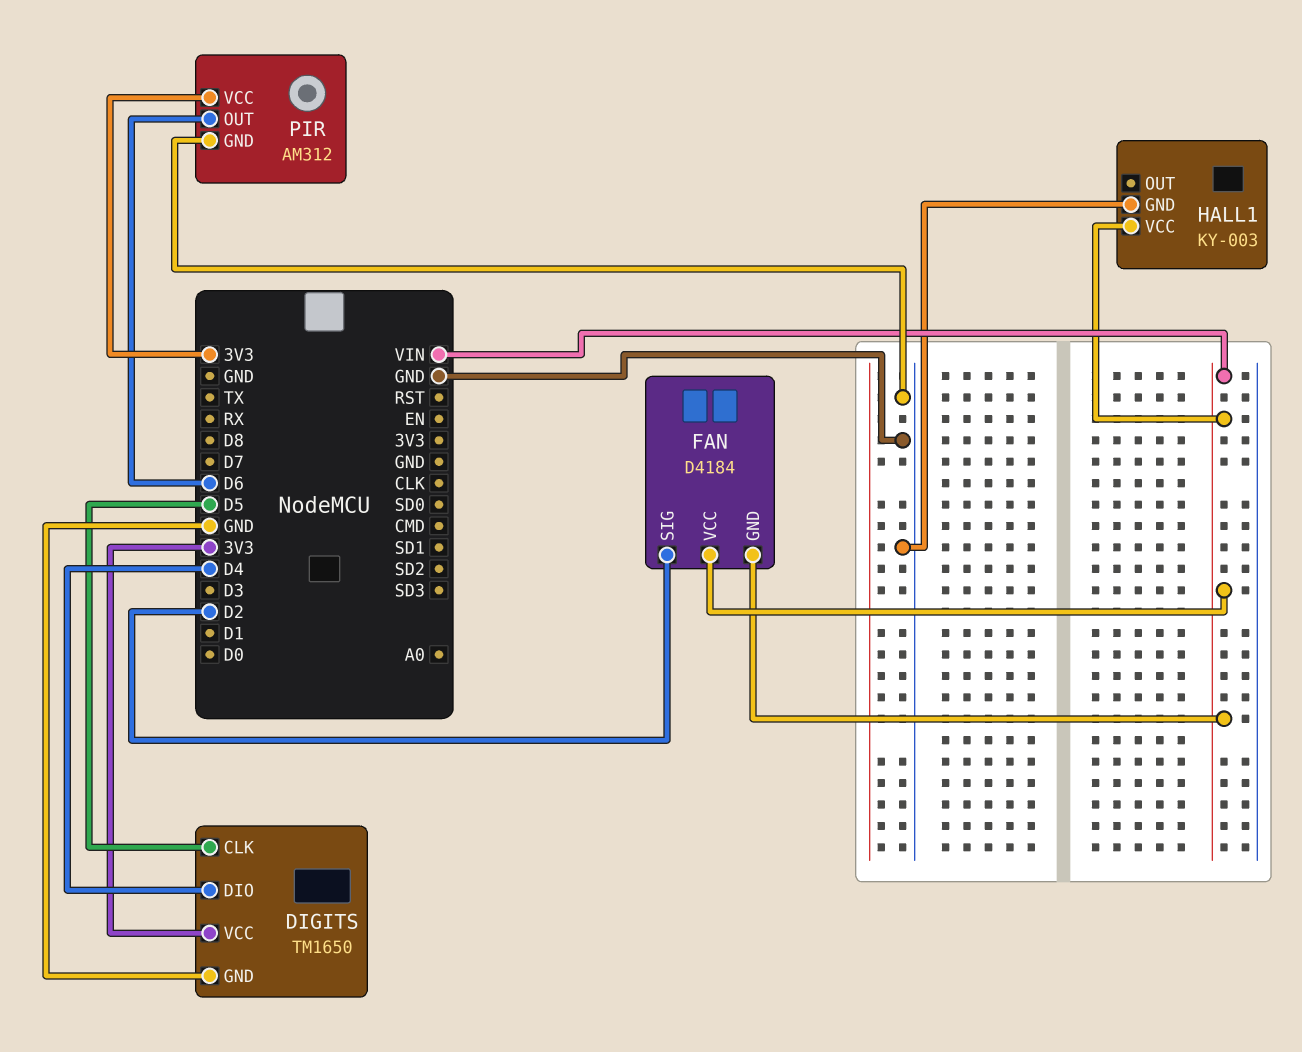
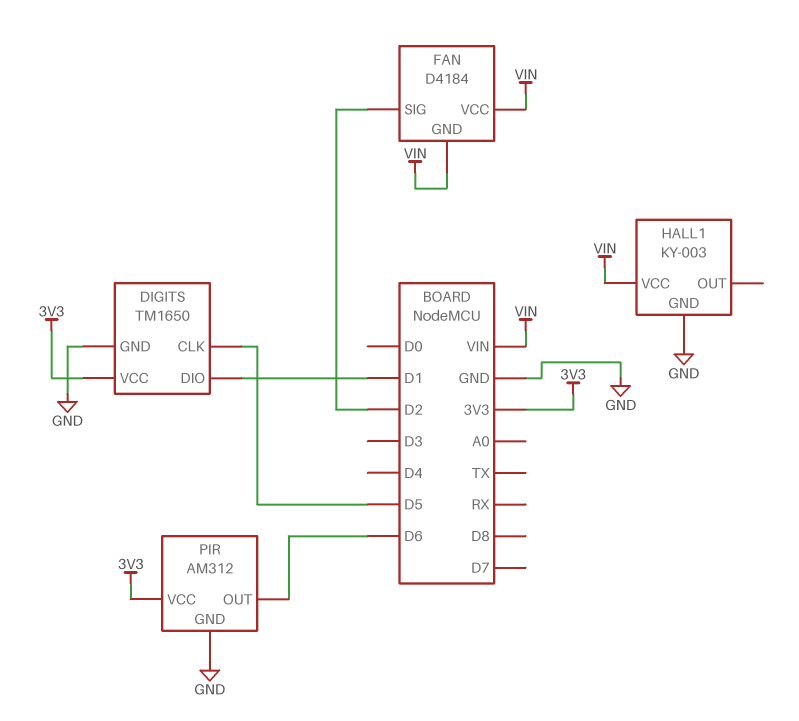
DIGITS pin DIO: D4 -> D1

